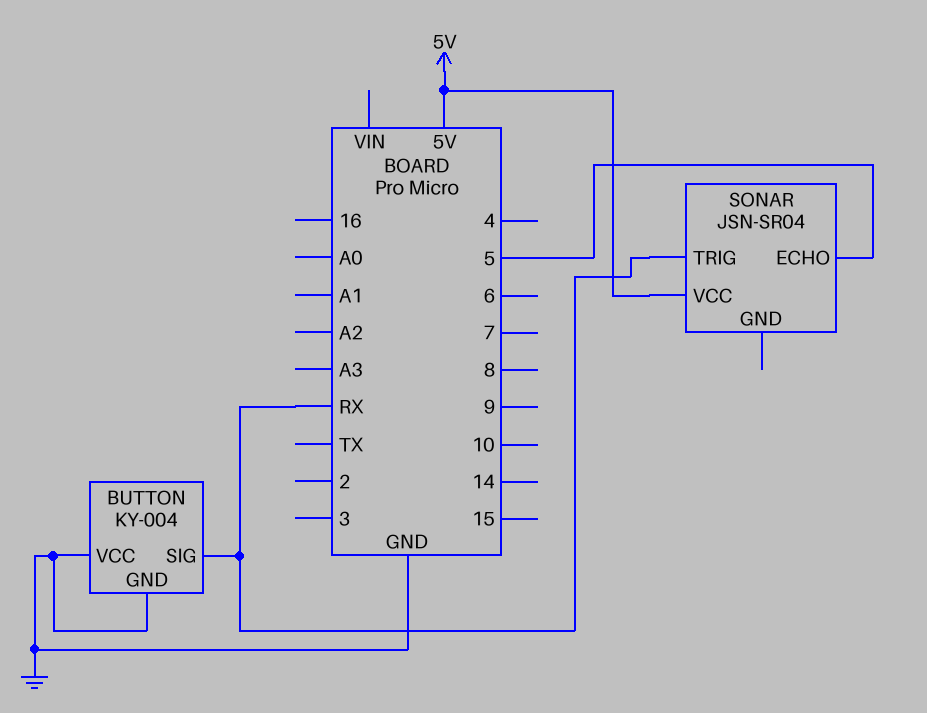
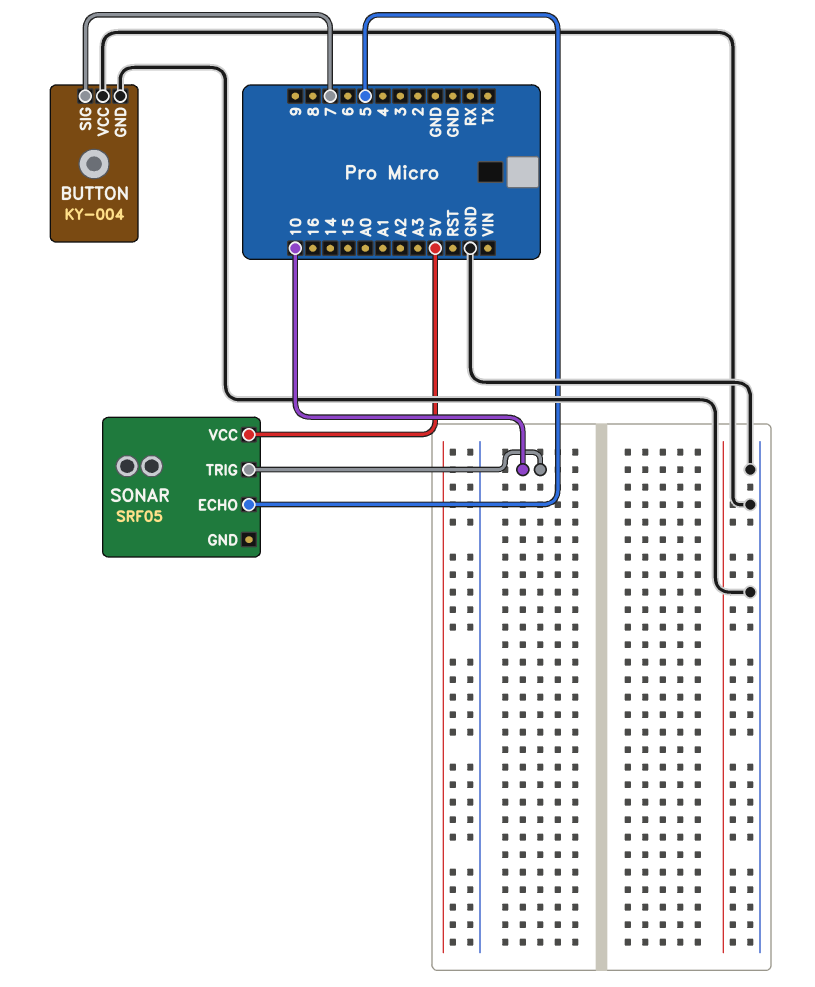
BUTTON pin SIG: RX -> 7
SONAR: JSN-SR04 -> SRF05
SONAR pin TRIG: RX -> 10

